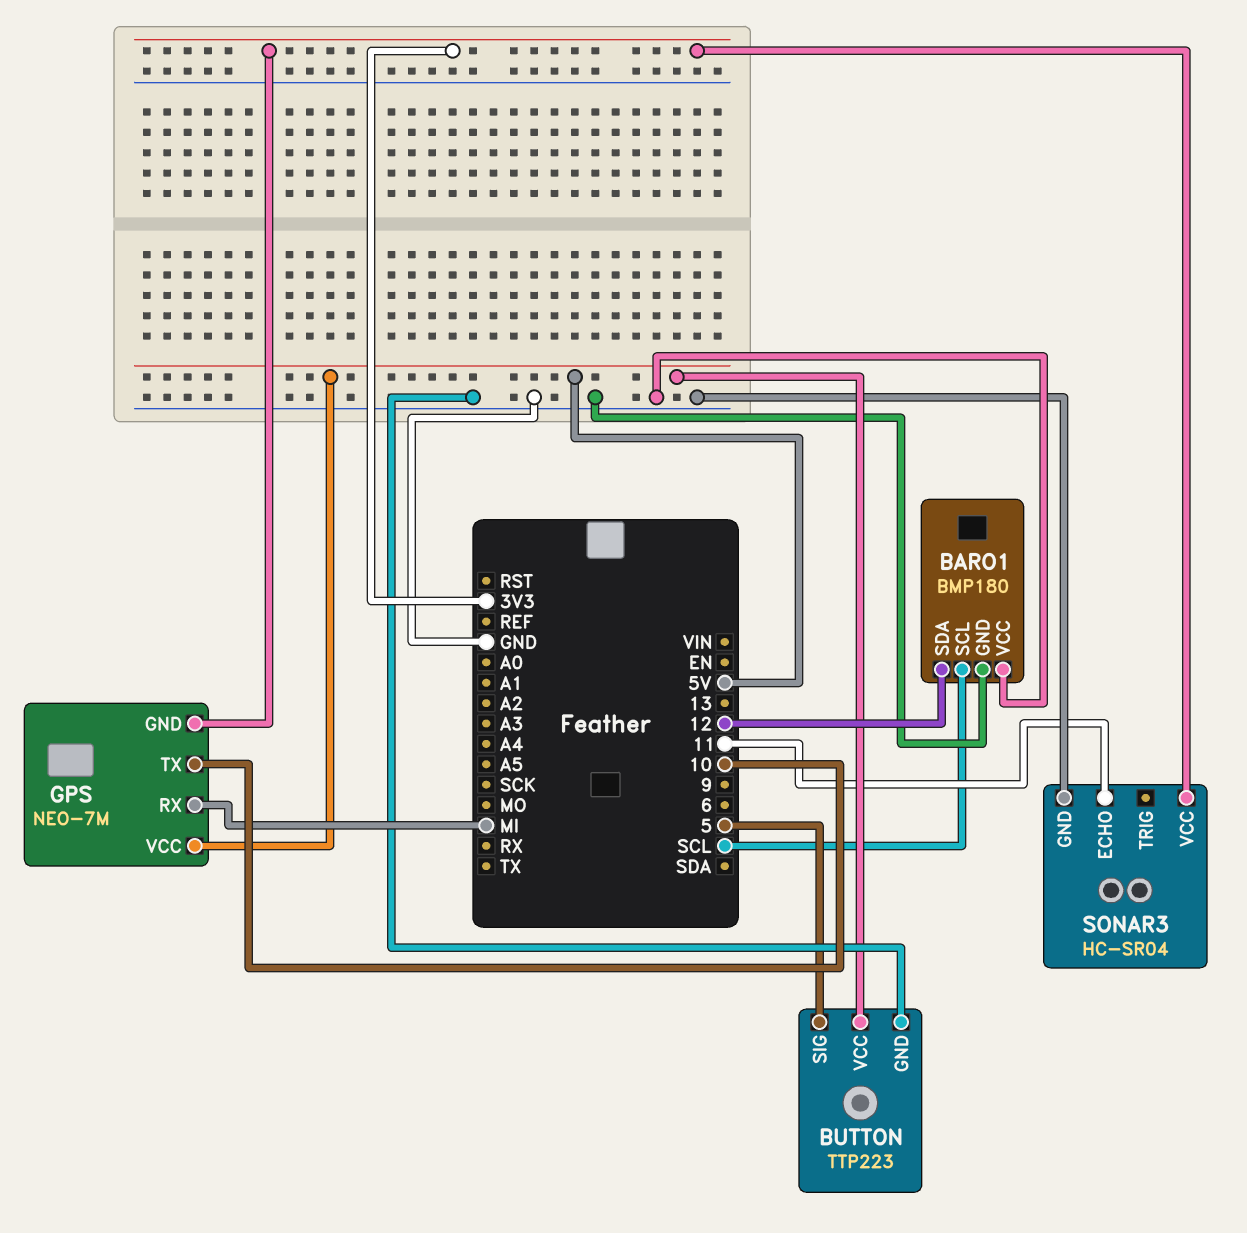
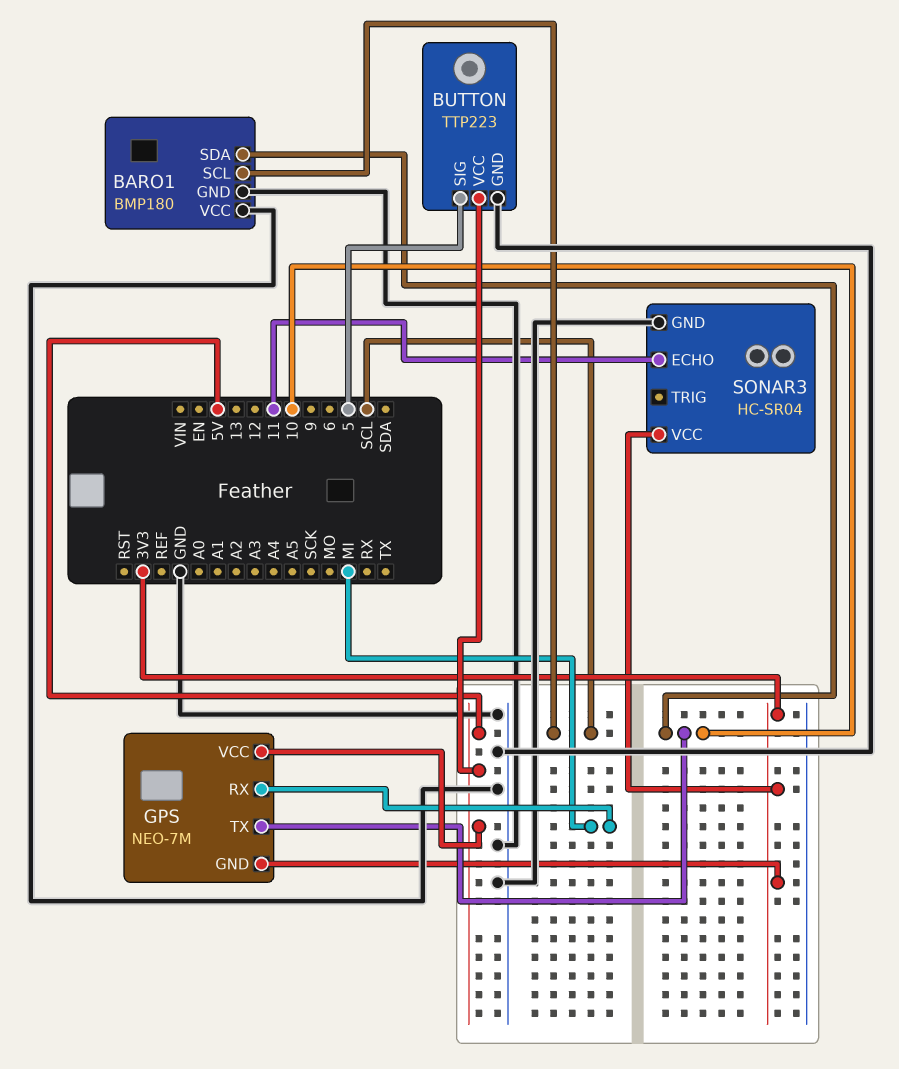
BARO1 pin SDA: 12 -> 10

